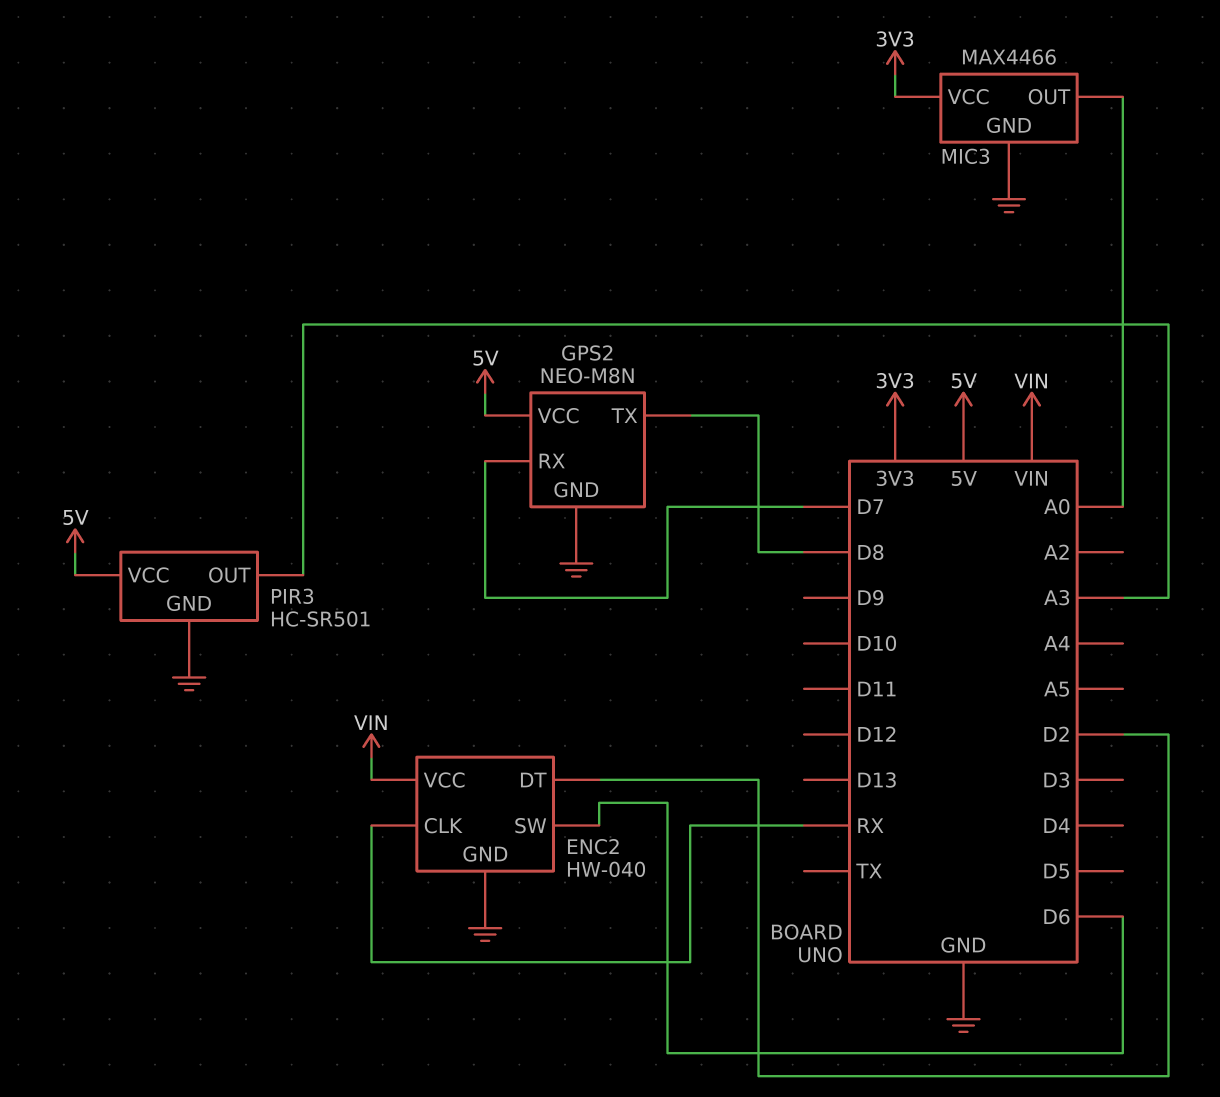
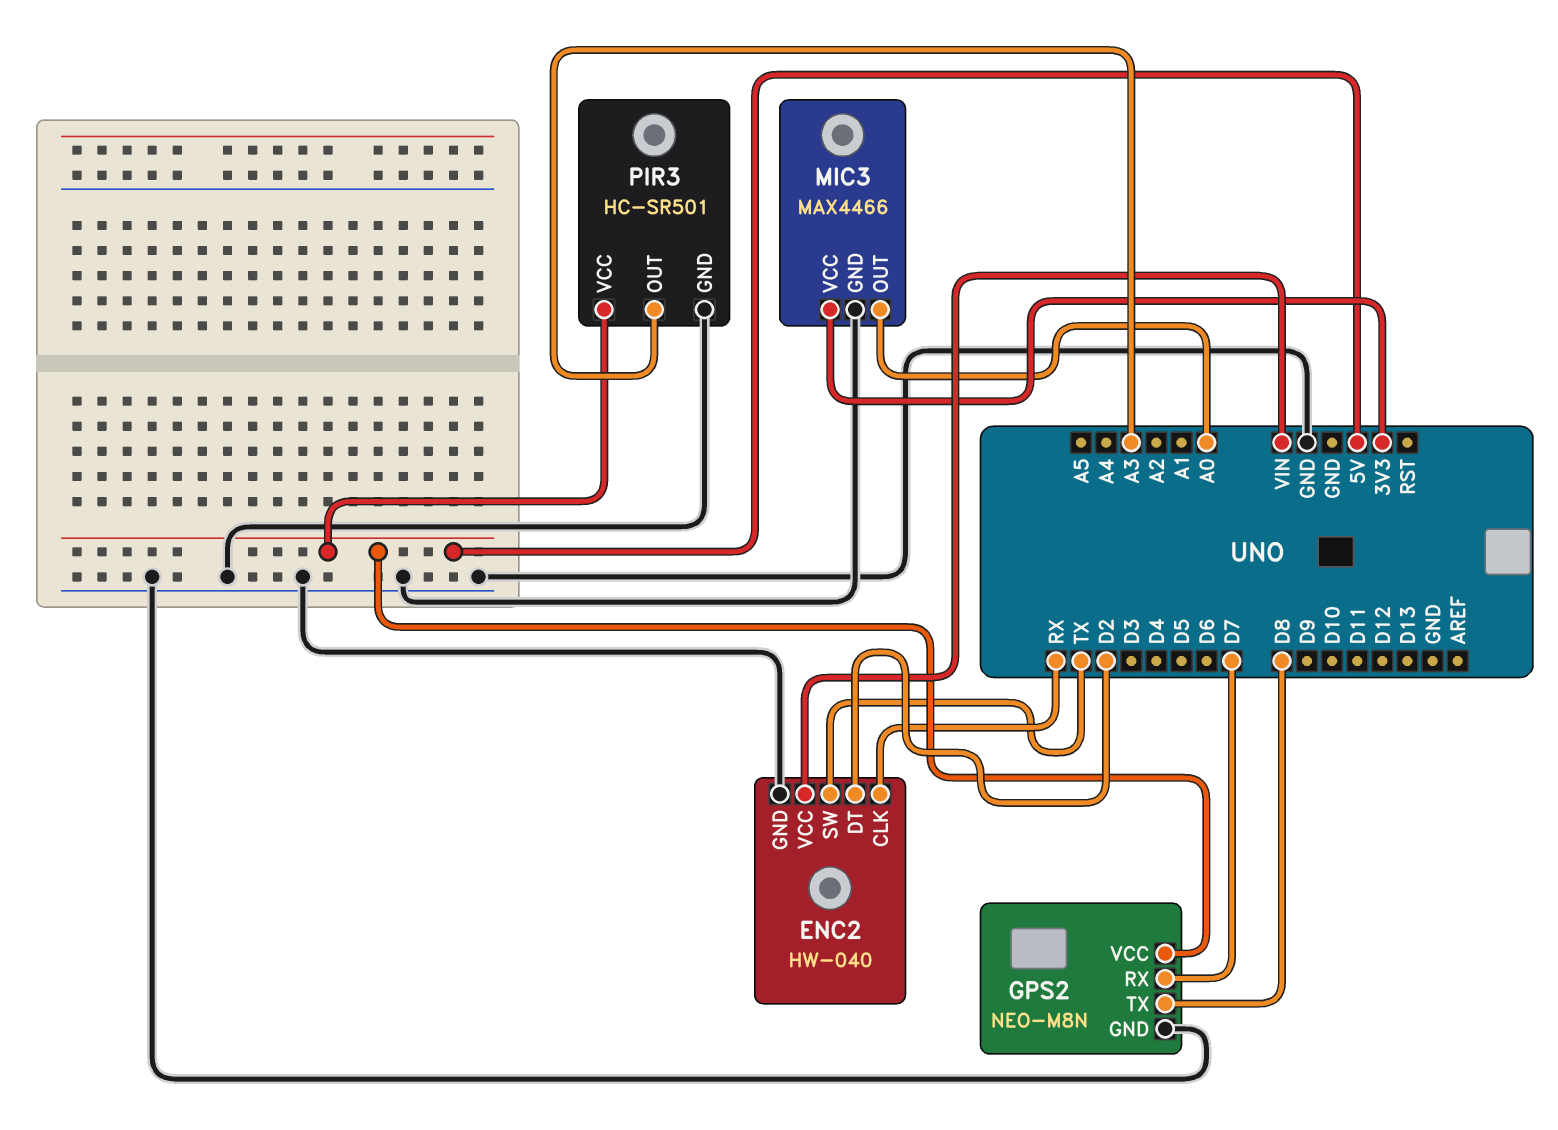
ENC2 pin SW: D6 -> TX

